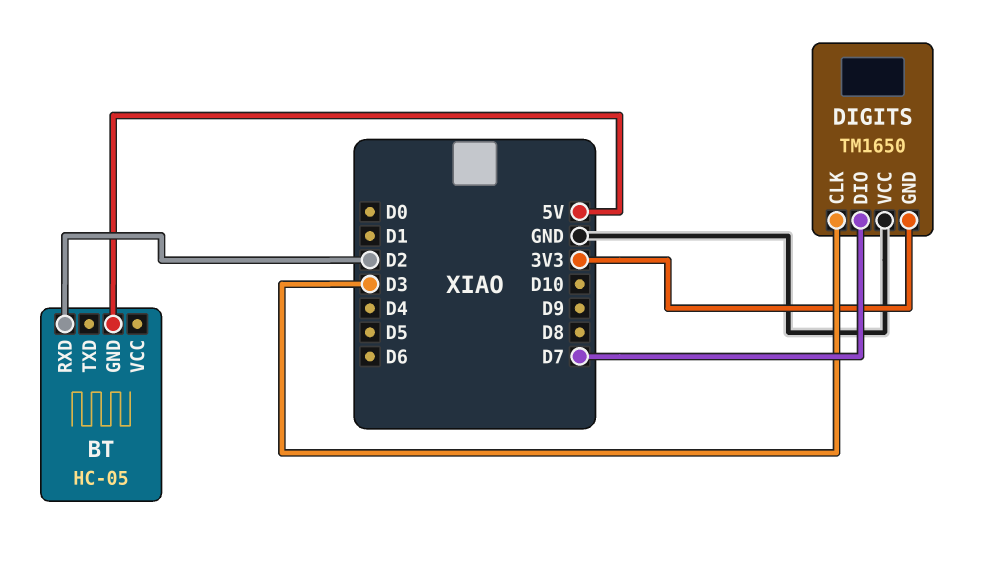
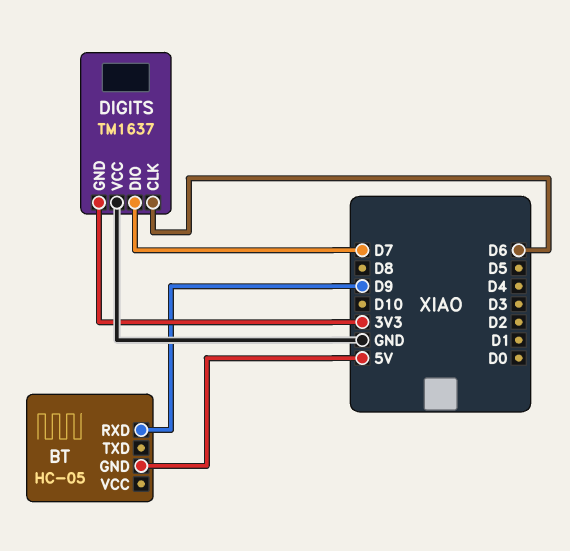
BT pin RXD: D2 -> D9
DIGITS: TM1650 -> TM1637
DIGITS pin CLK: D3 -> D6

